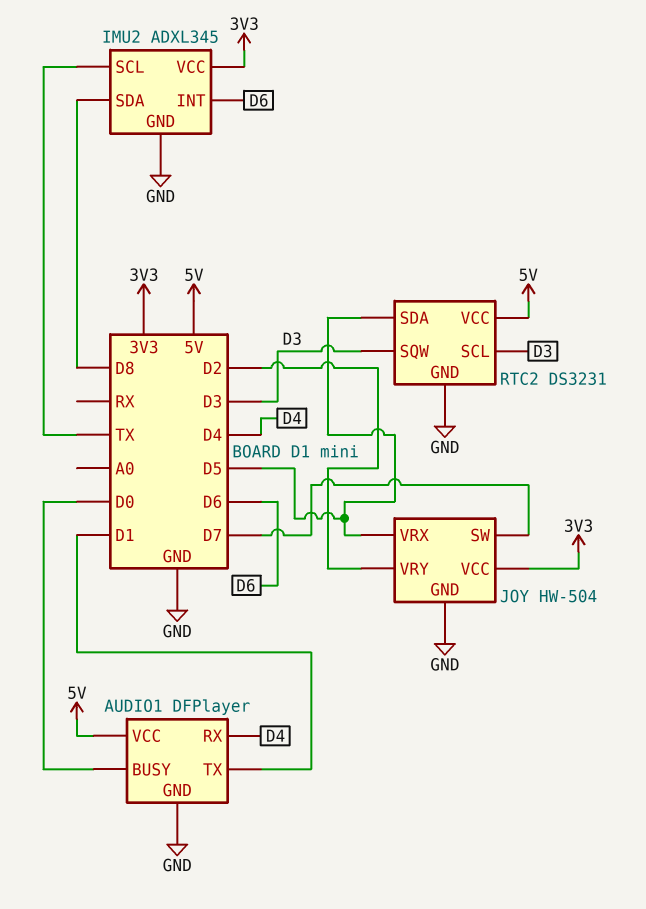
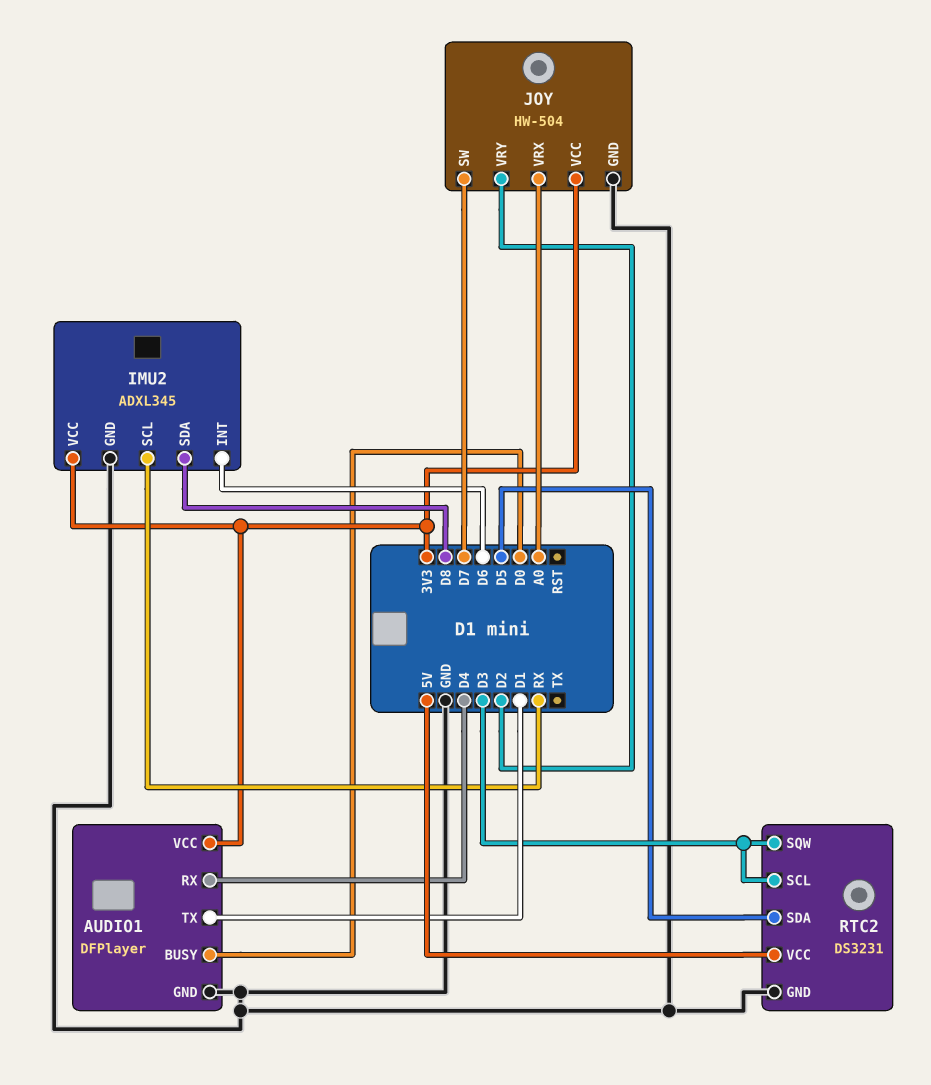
AUDIO1 pin VCC: 5V -> 3V3
IMU2 pin SCL: TX -> RX
JOY pin VRX: D5 -> A0

